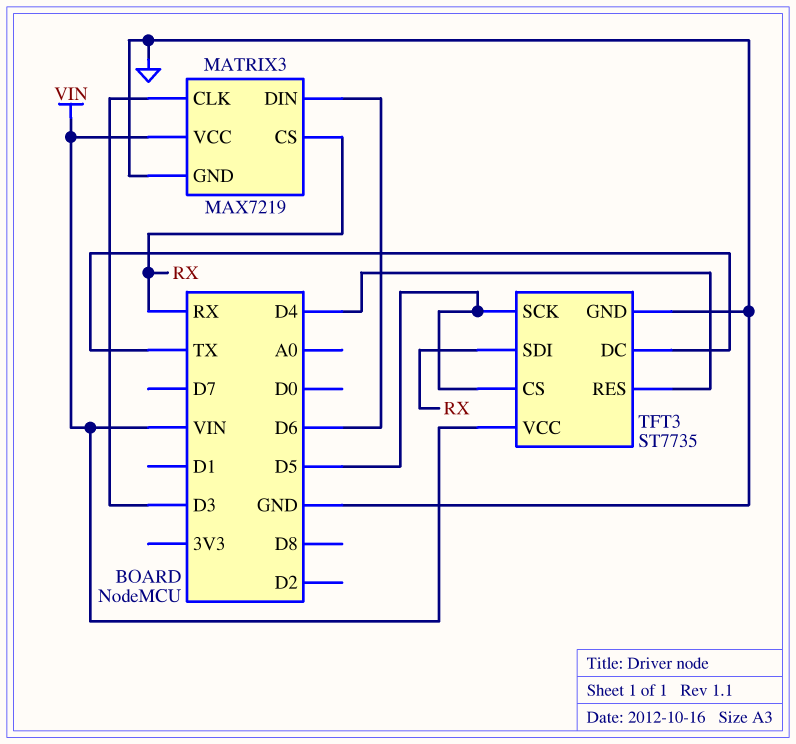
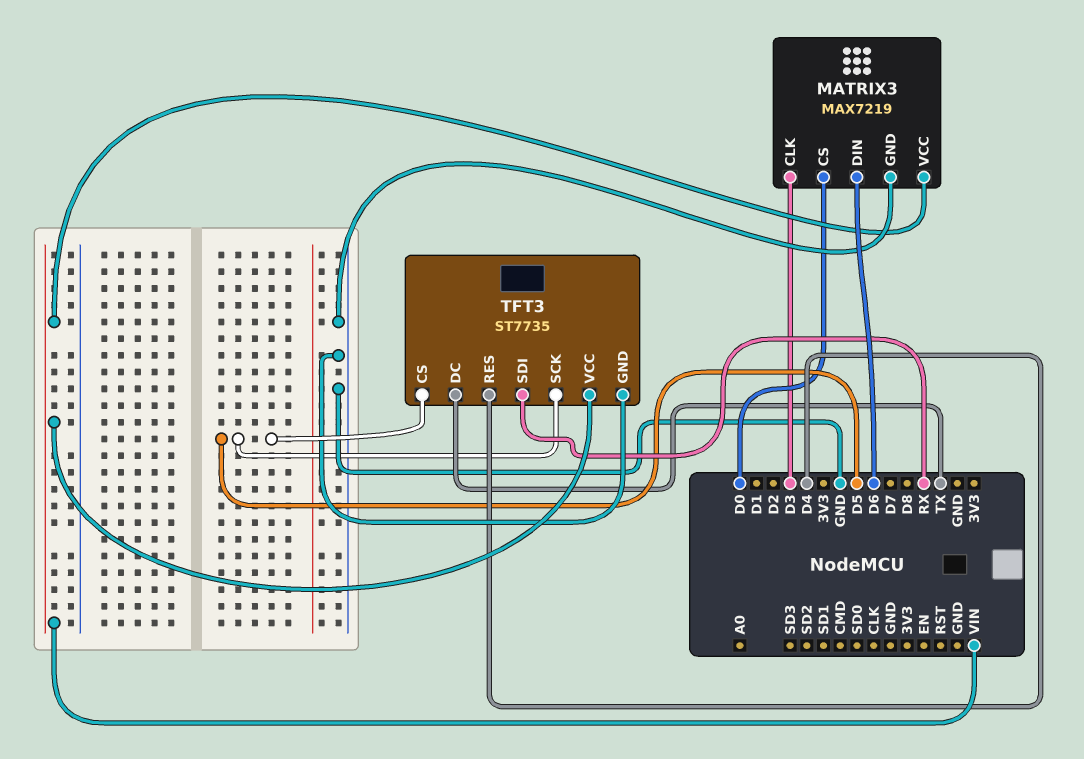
MATRIX3 pin CS: RX -> D0

